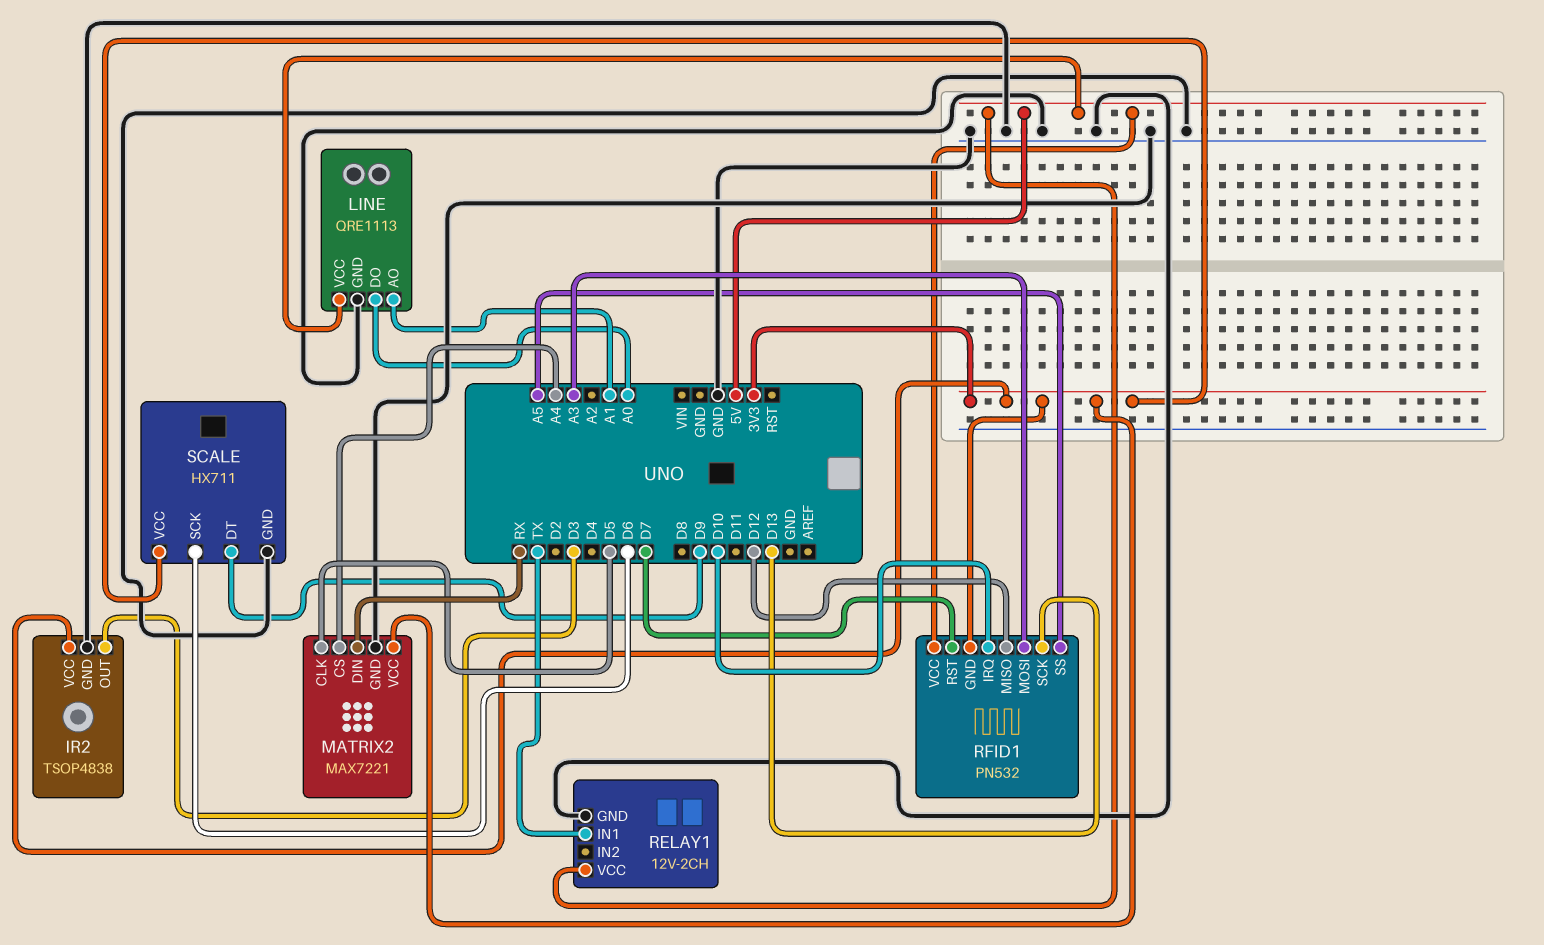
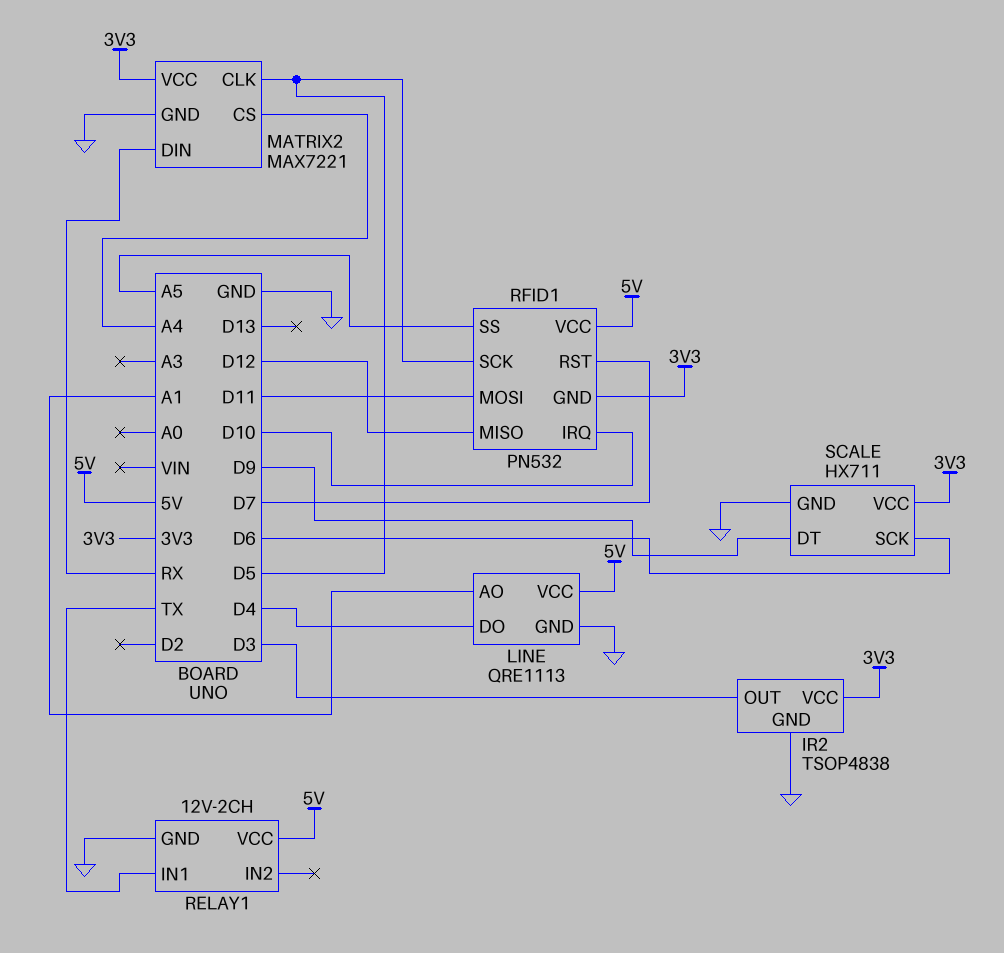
LINE pin DO: A0 -> D4
RFID1 pin MOSI: A3 -> D11
RFID1 pin SCK: D13 -> D5

